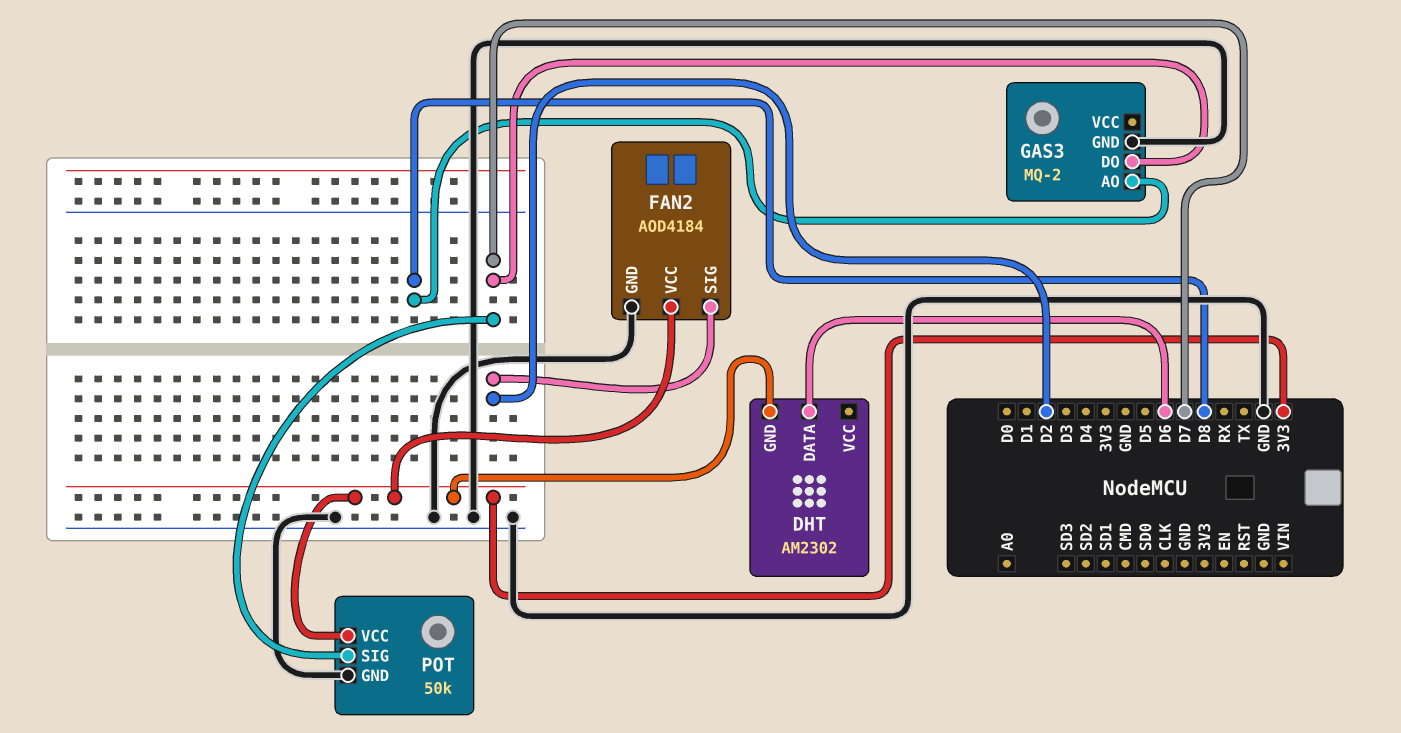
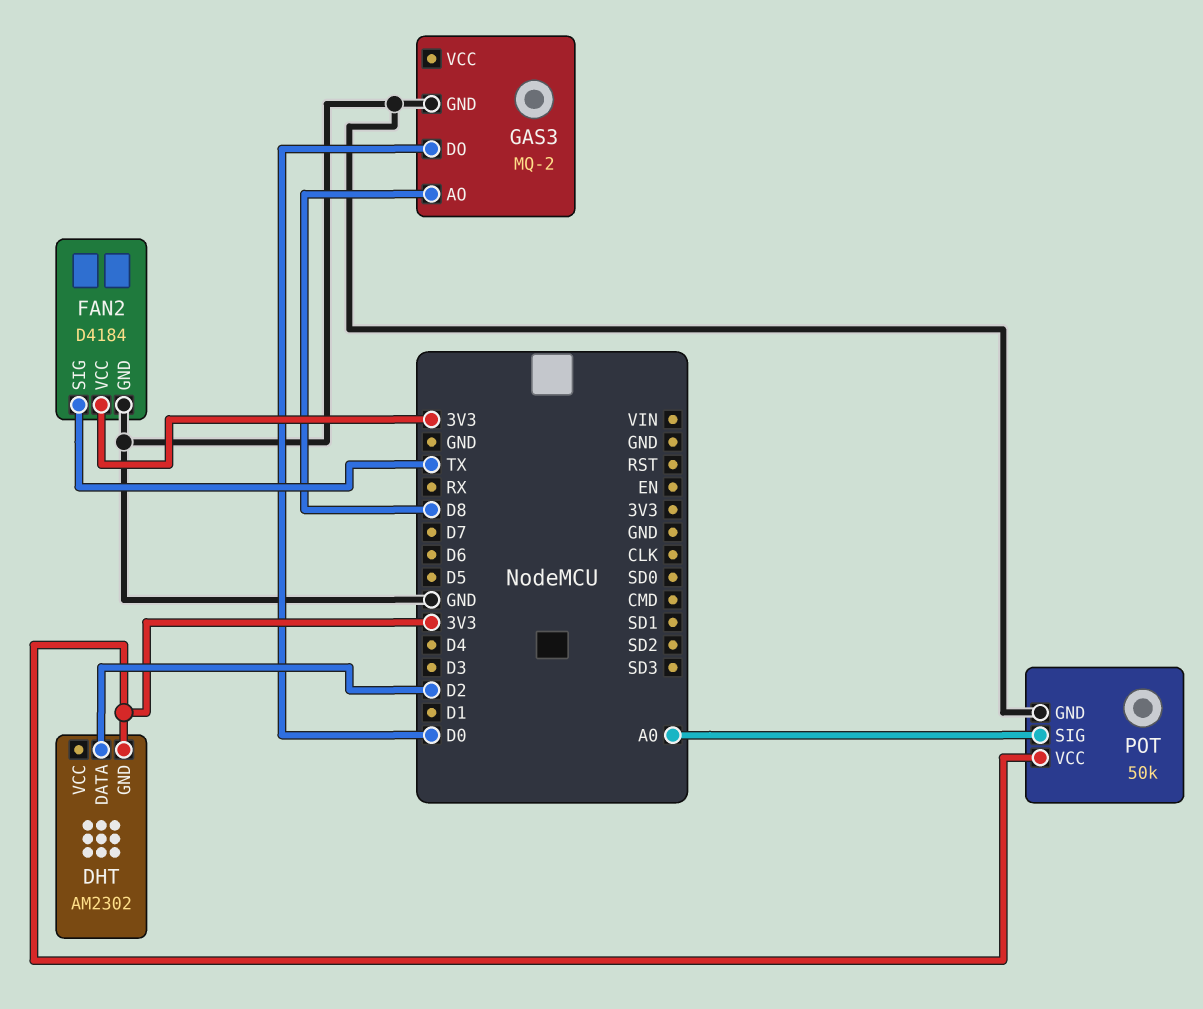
DHT pin DATA: D6 -> D2
FAN2: AOD4184 -> D4184
FAN2 pin SIG: D2 -> TX
GAS3 pin DO: D7 -> D0
POT pin SIG: D7 -> A0

